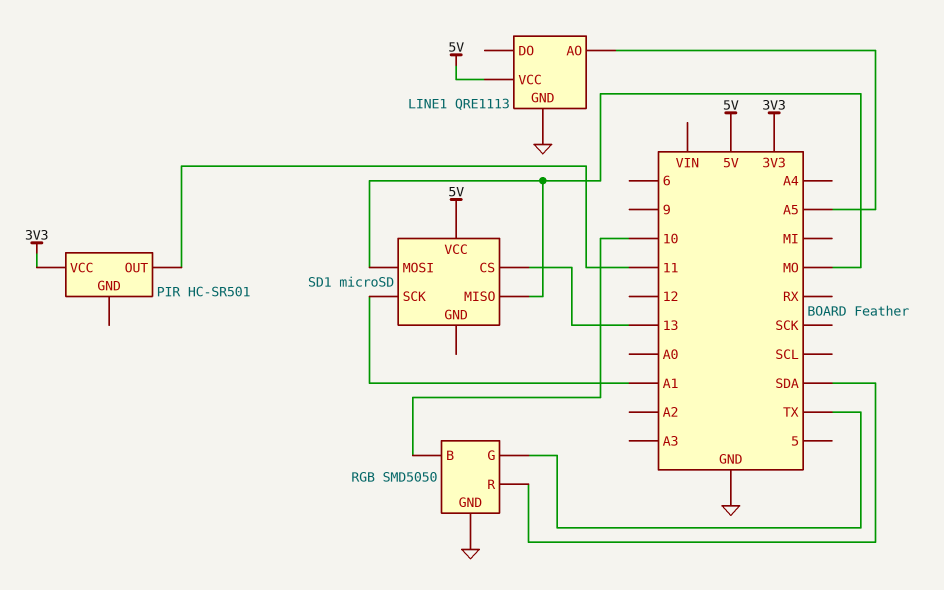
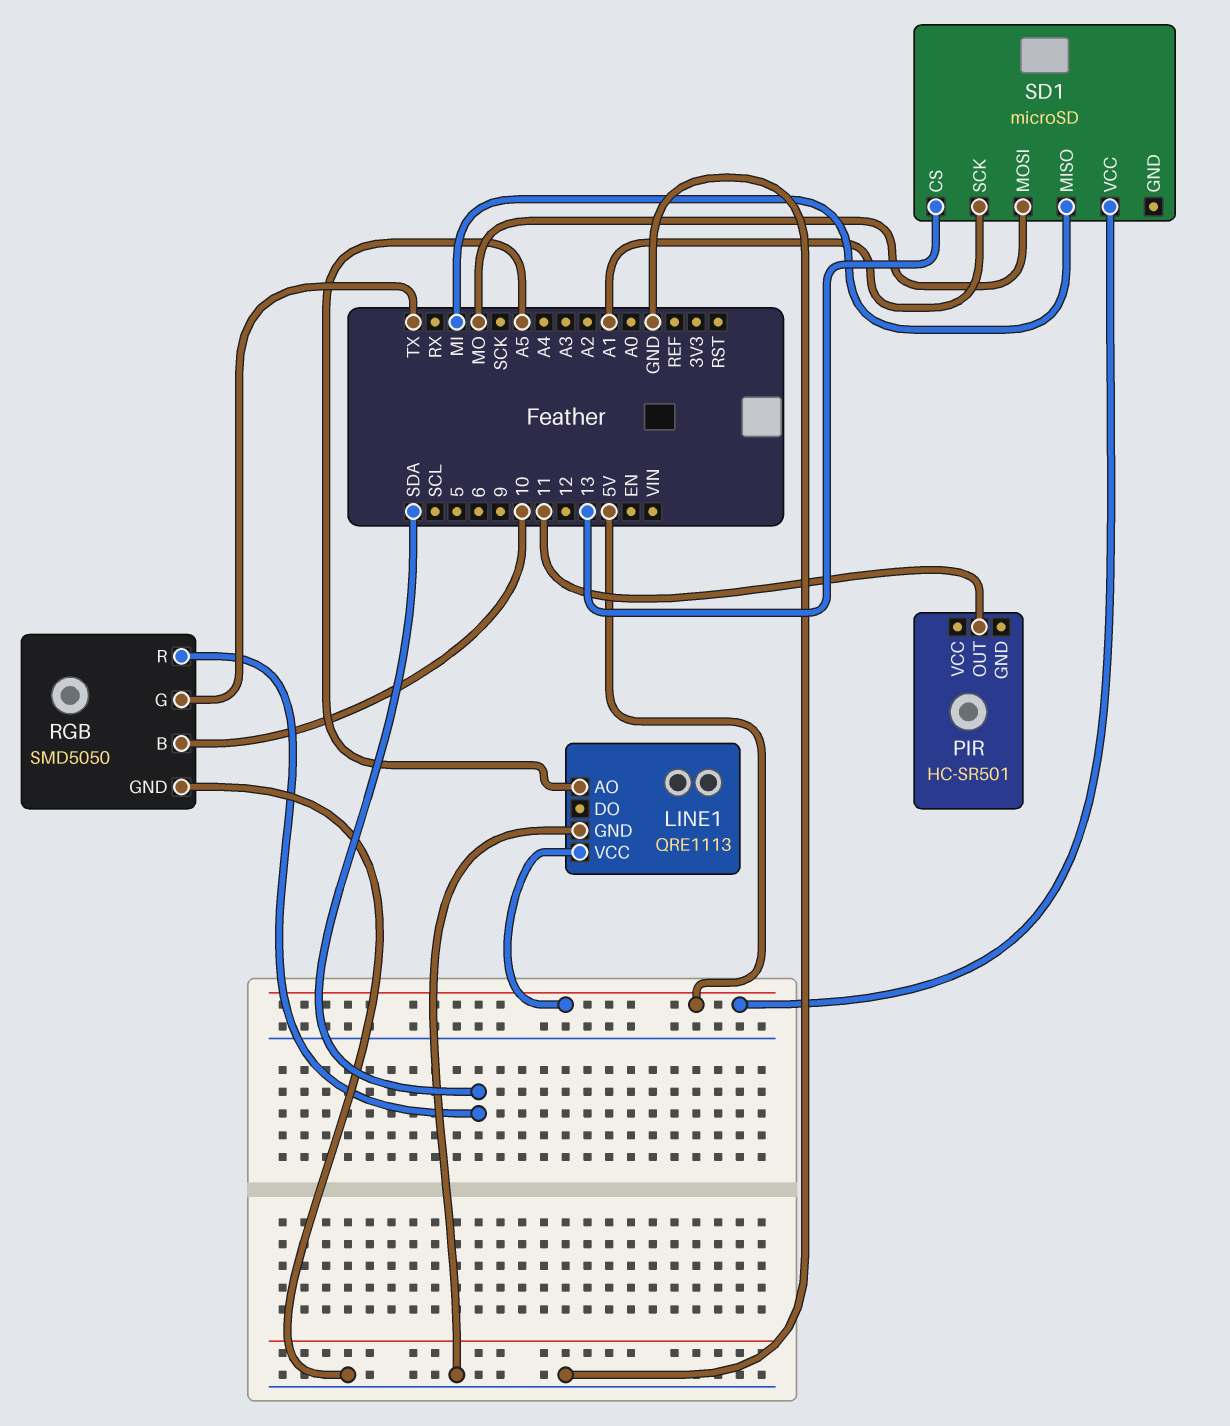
PIR pin VCC: 3V3 -> none
SD1 pin MISO: MO -> MI

